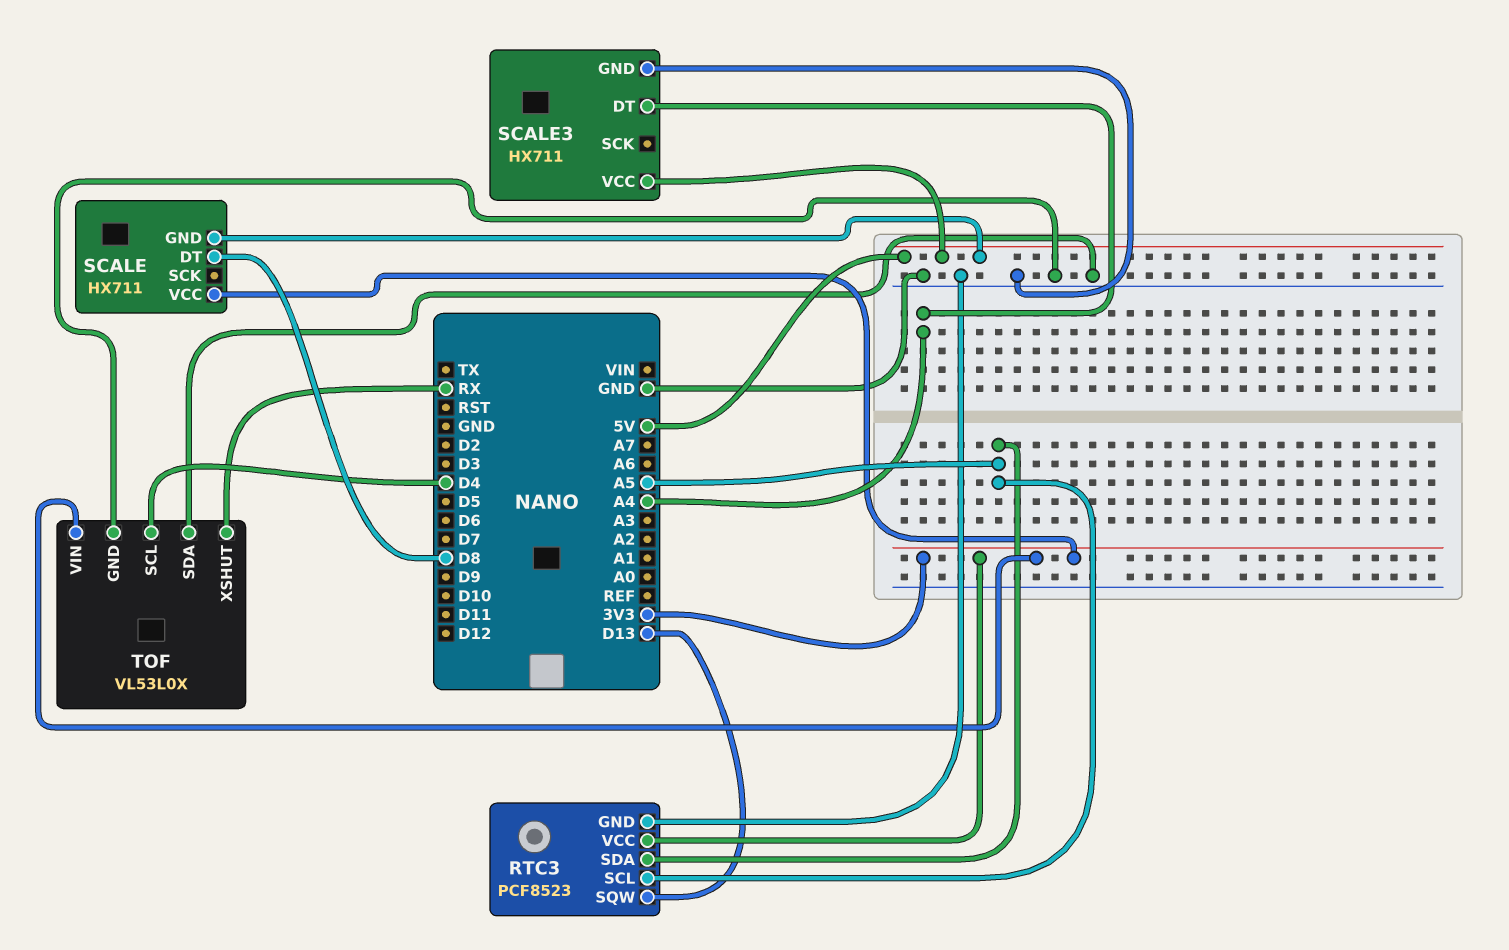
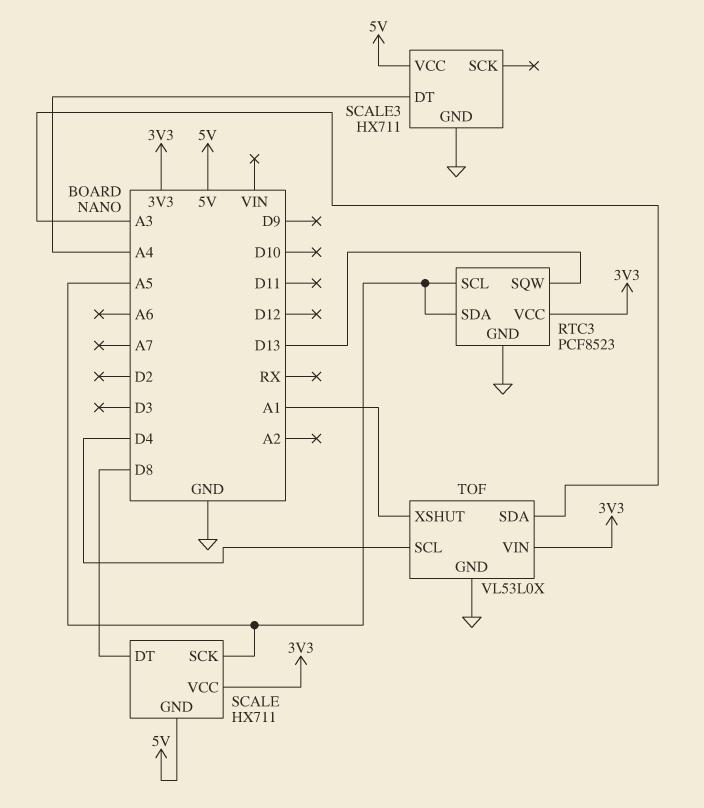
SCALE pin SCK: none -> A5
TOF pin SDA: GND -> A3
TOF pin XSHUT: RX -> A1

